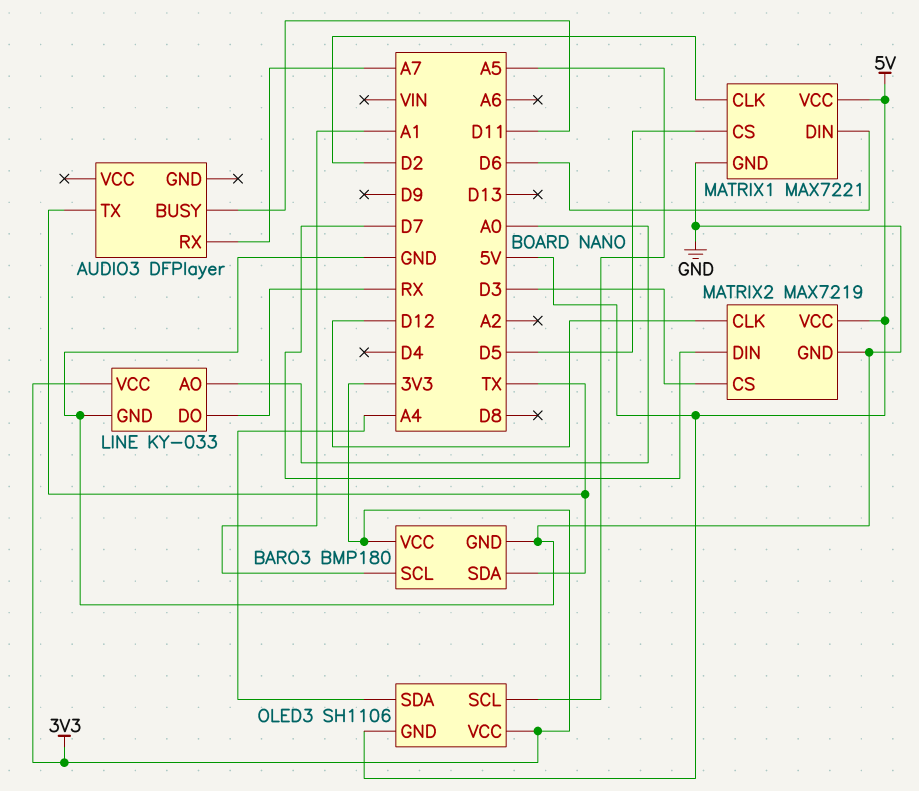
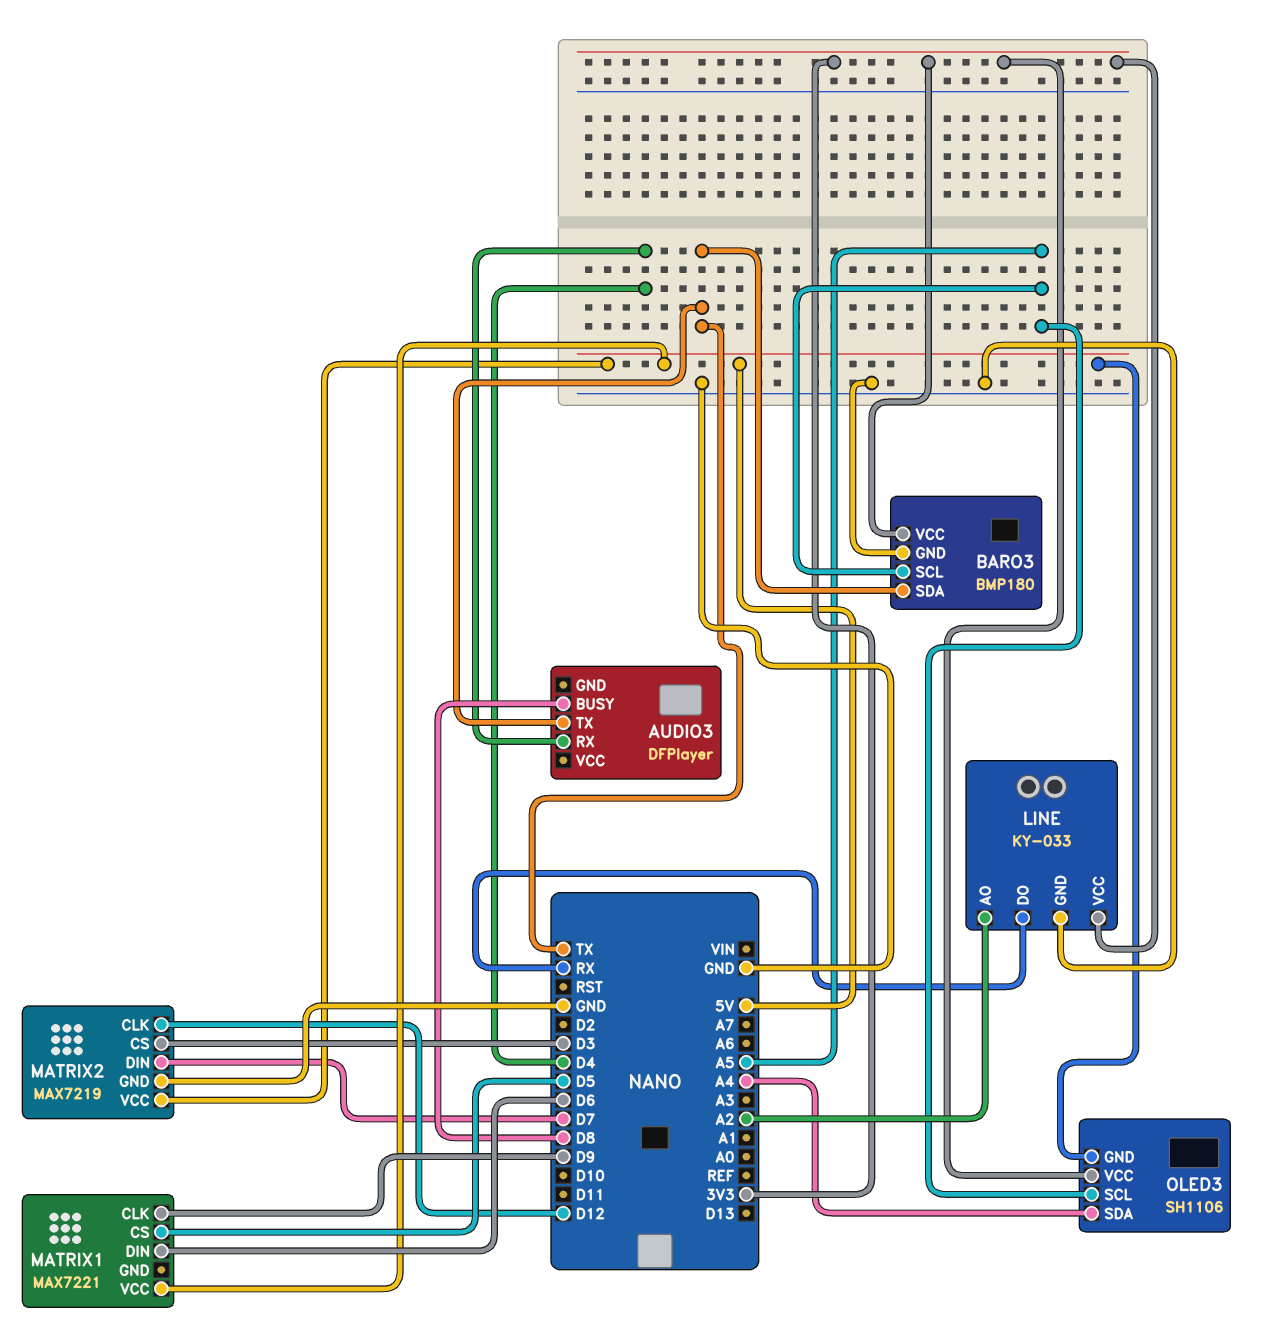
AUDIO3 pin BUSY: D11 -> D8
AUDIO3 pin RX: A7 -> D4
BARO3 pin SCL: A1 -> A5
LINE pin AO: A0 -> A2
MATRIX1 pin CLK: D2 -> D9
MATRIX1 pin GND: GND -> none

